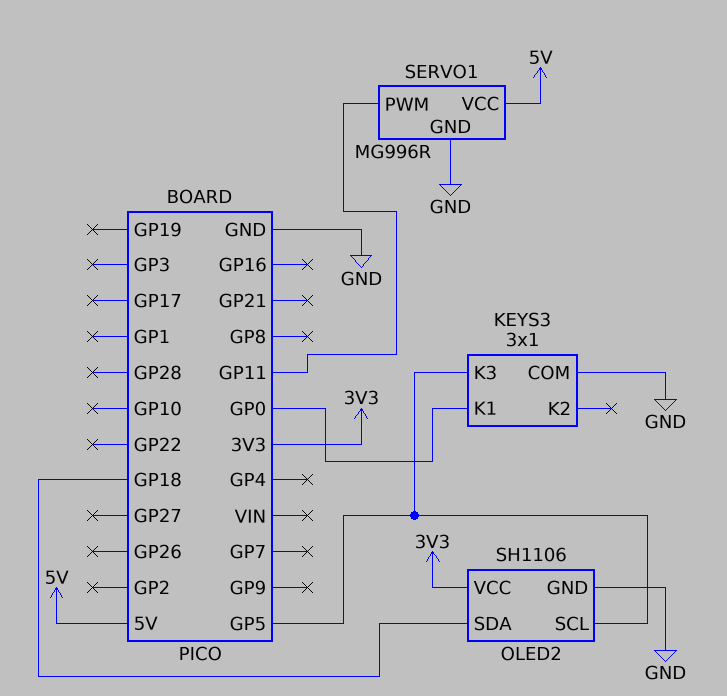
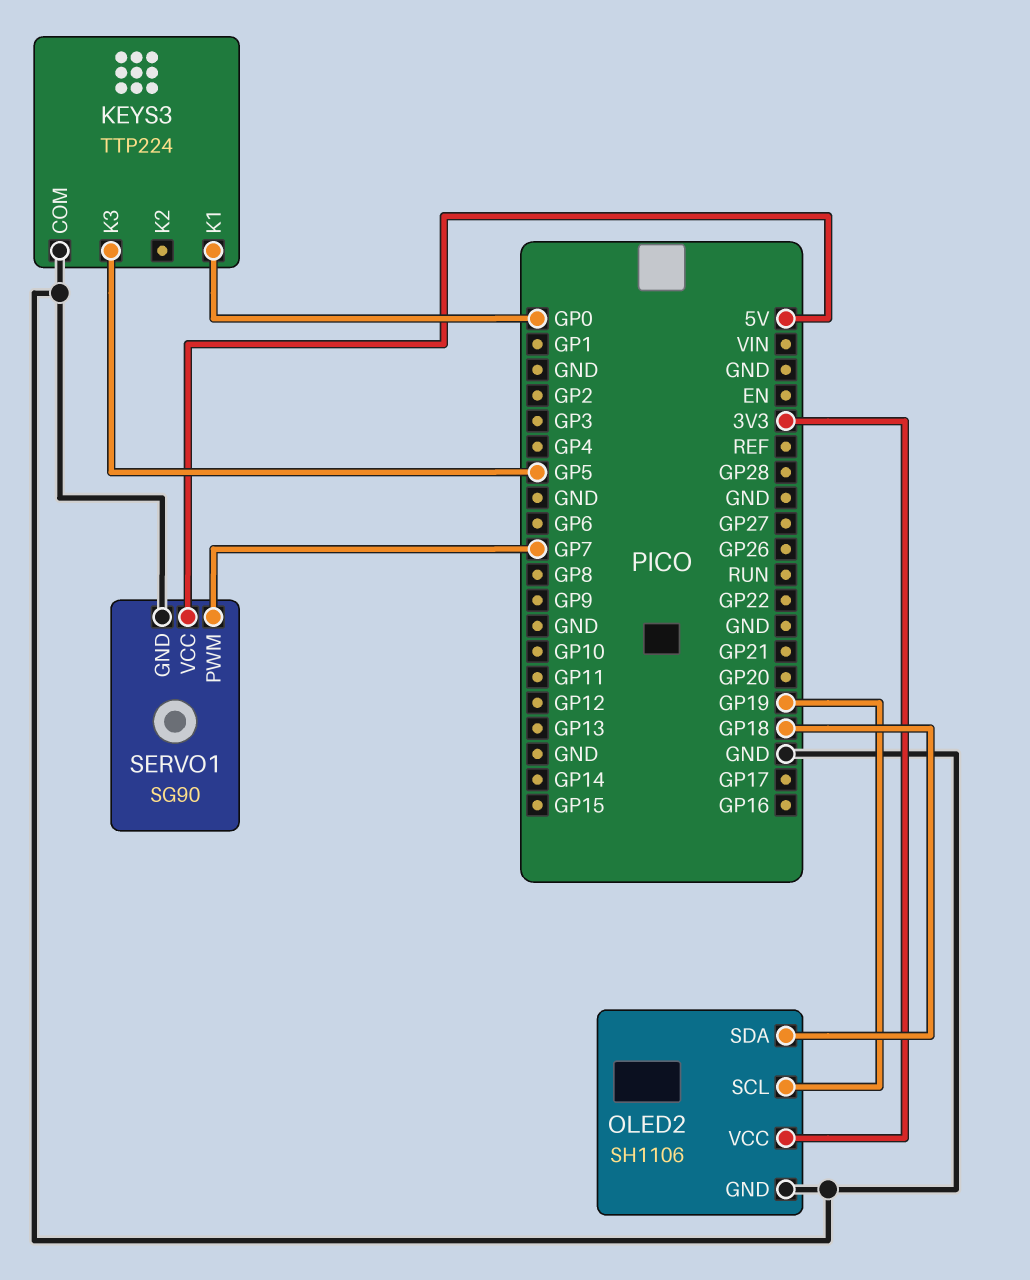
KEYS3: 3x1 -> TTP224
OLED2 pin SCL: GP5 -> GP19
SERVO1: MG996R -> SG90
SERVO1 pin PWM: GP11 -> GP7

